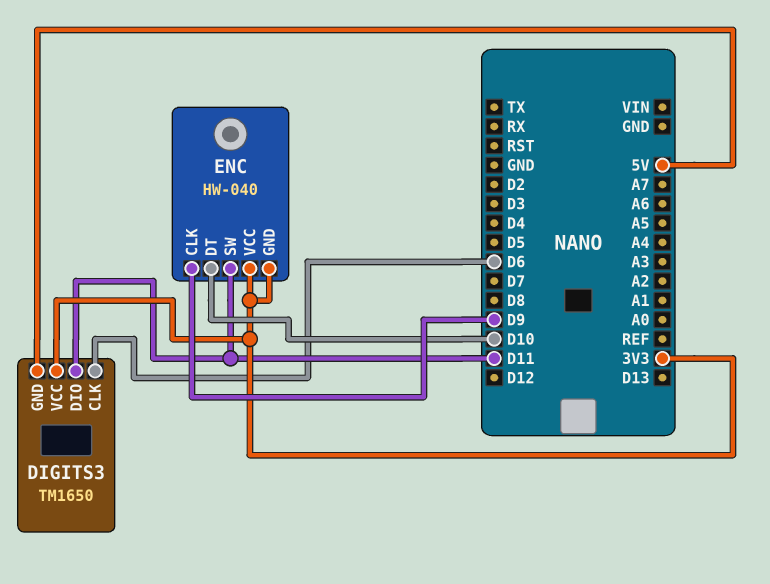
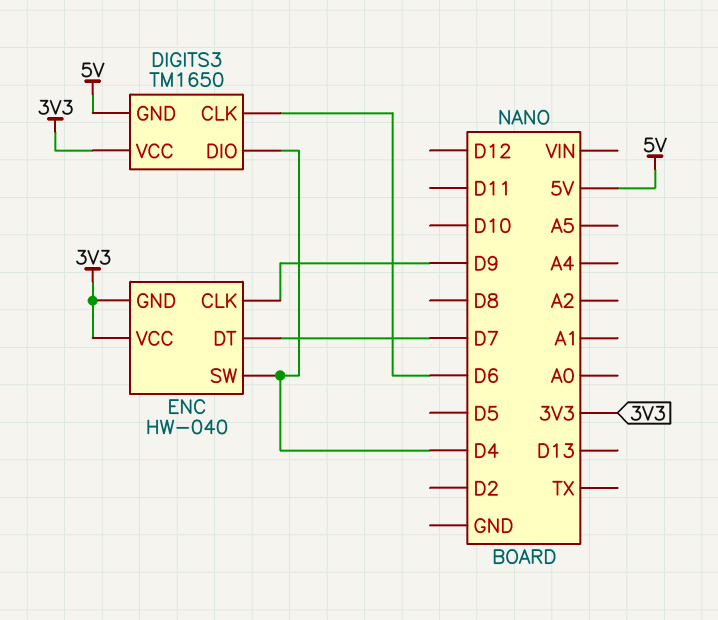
DIGITS3 pin DIO: D11 -> D4
ENC pin DT: D10 -> D7
ENC pin SW: D11 -> D4

